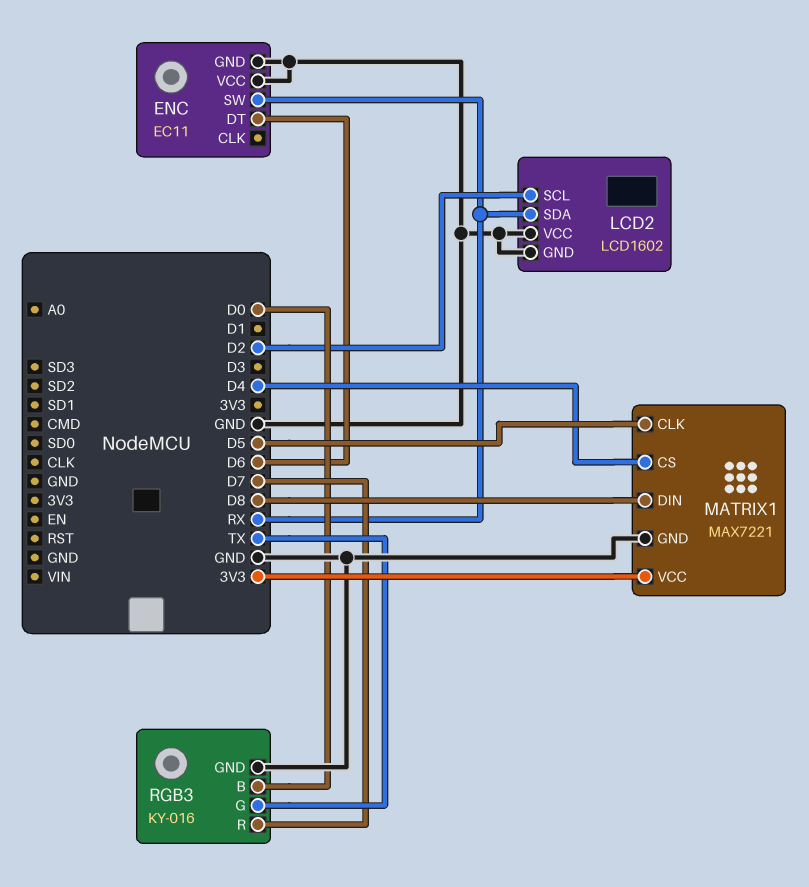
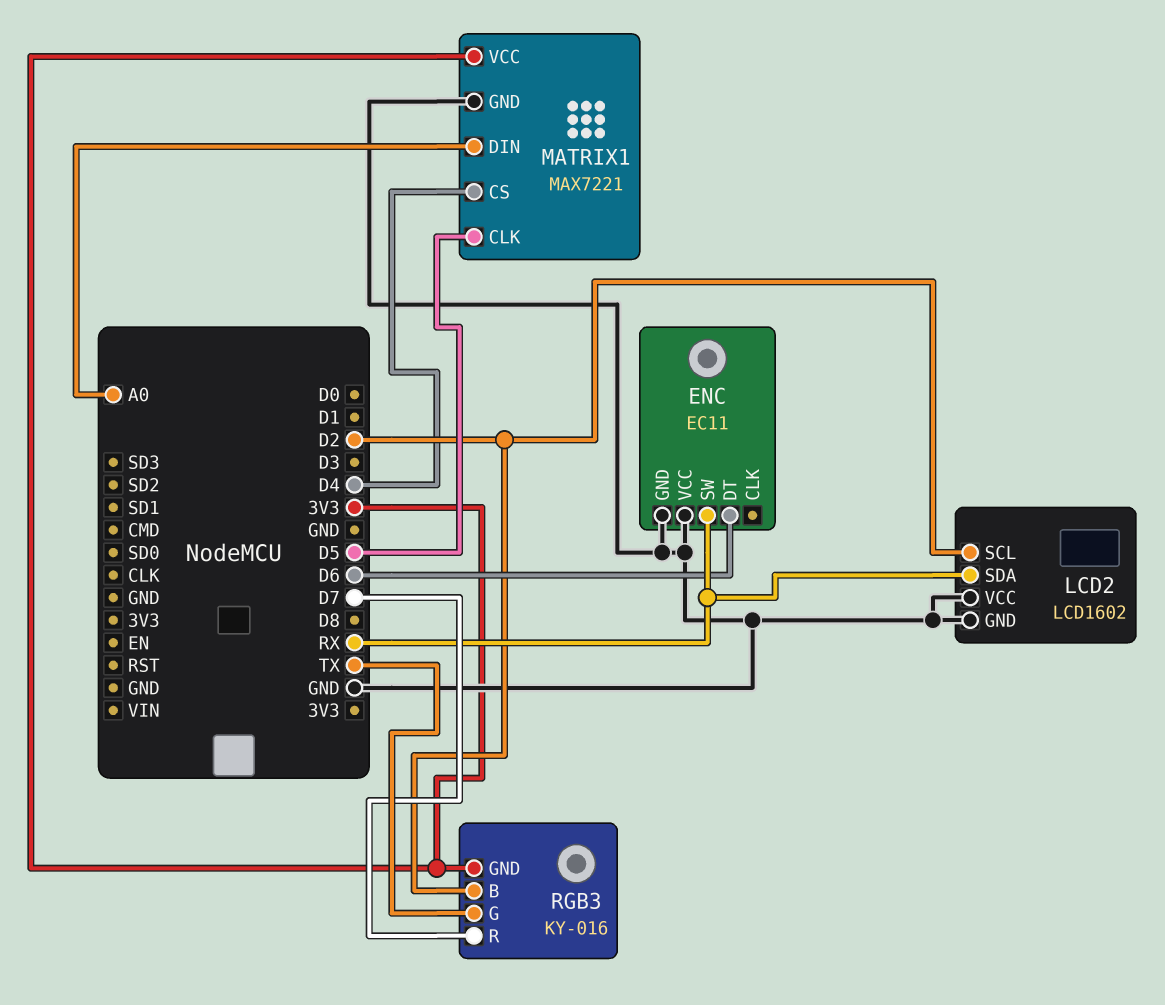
MATRIX1 pin DIN: D8 -> A0
RGB3 pin B: D0 -> D2
RGB3 pin GND: GND -> 3V3

